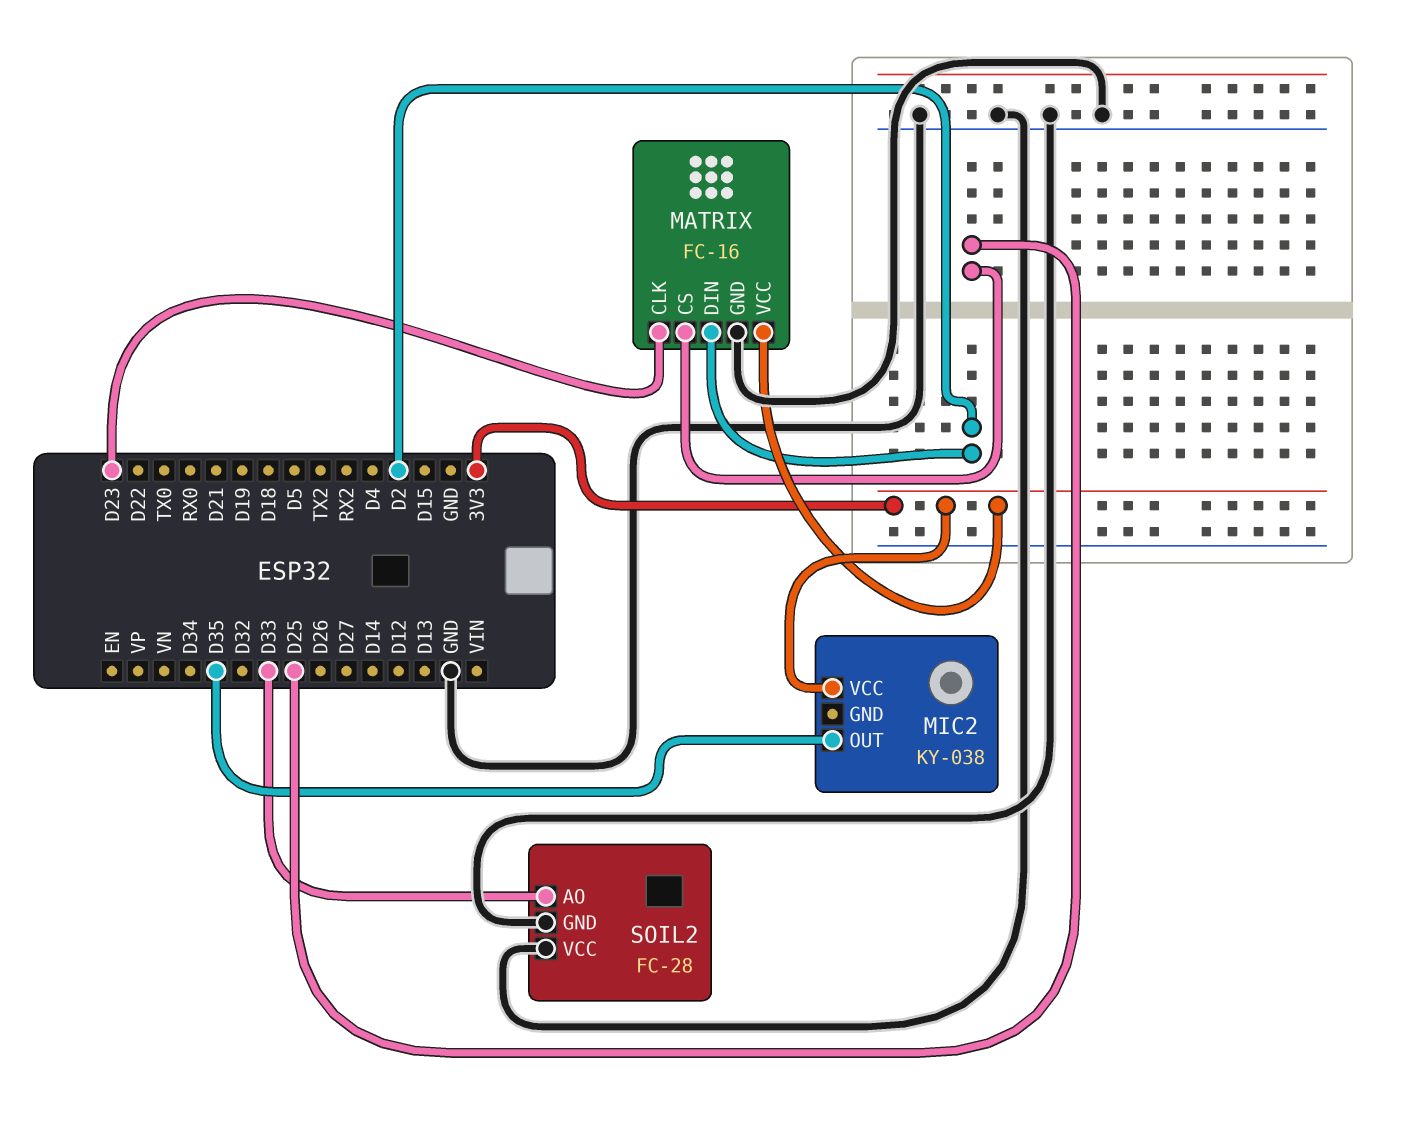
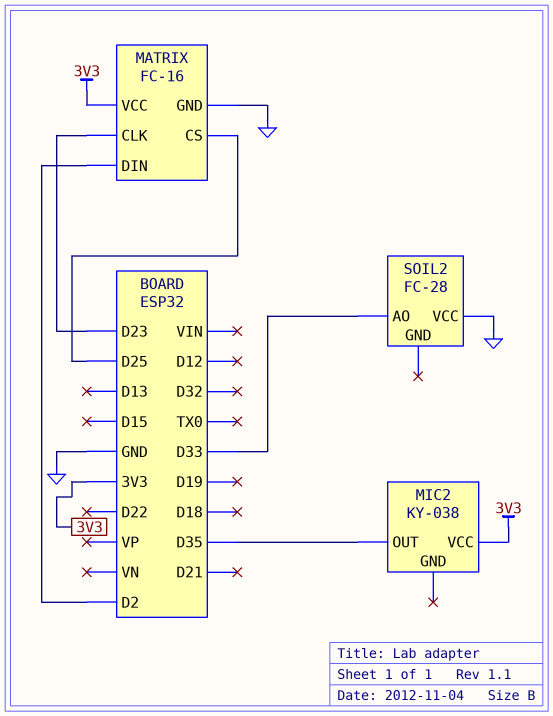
SOIL2 pin GND: GND -> none

